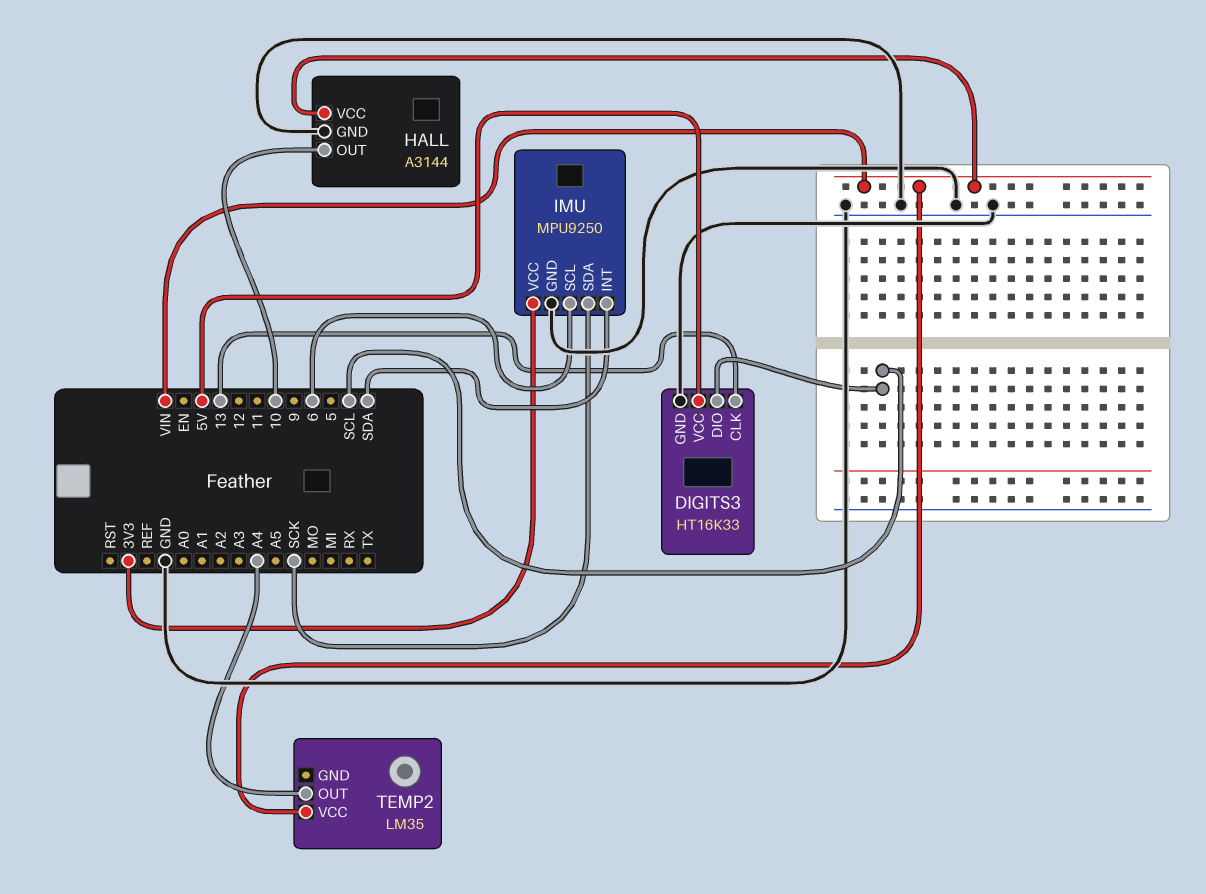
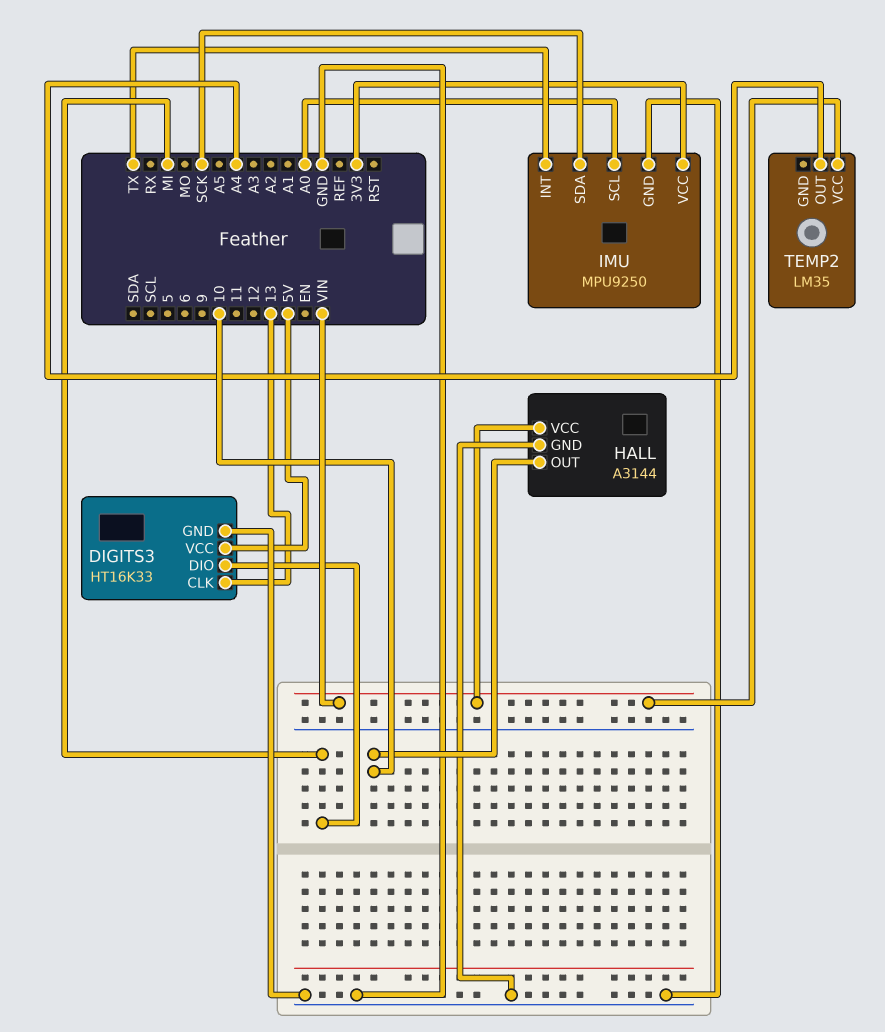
DIGITS3 pin DIO: SCL -> MI
IMU pin INT: SDA -> TX
IMU pin SCL: 6 -> A0

